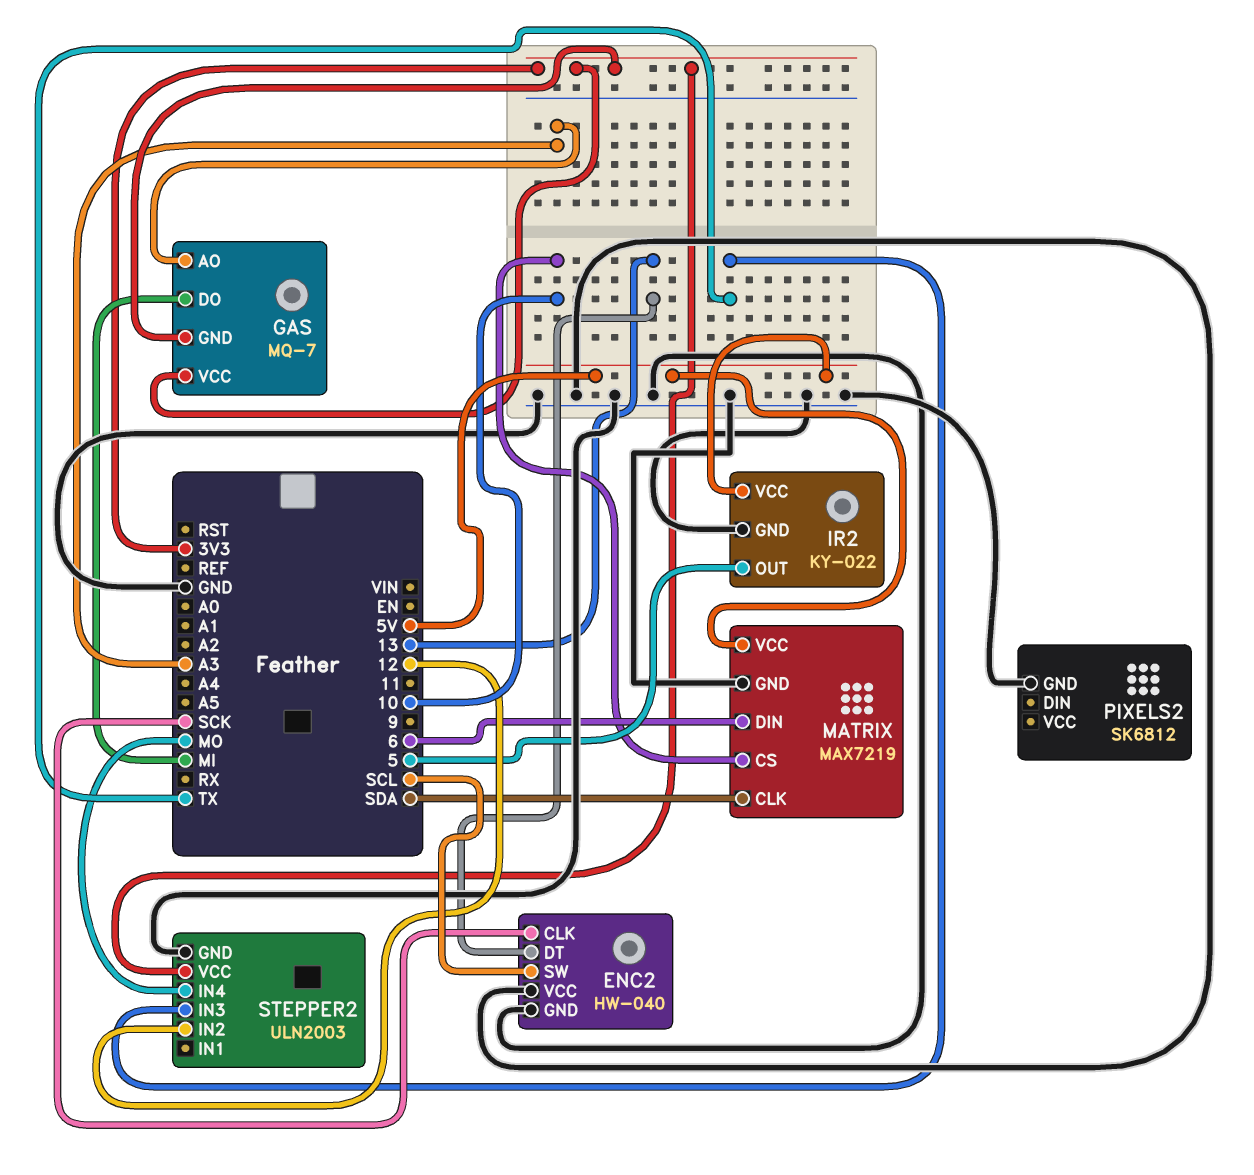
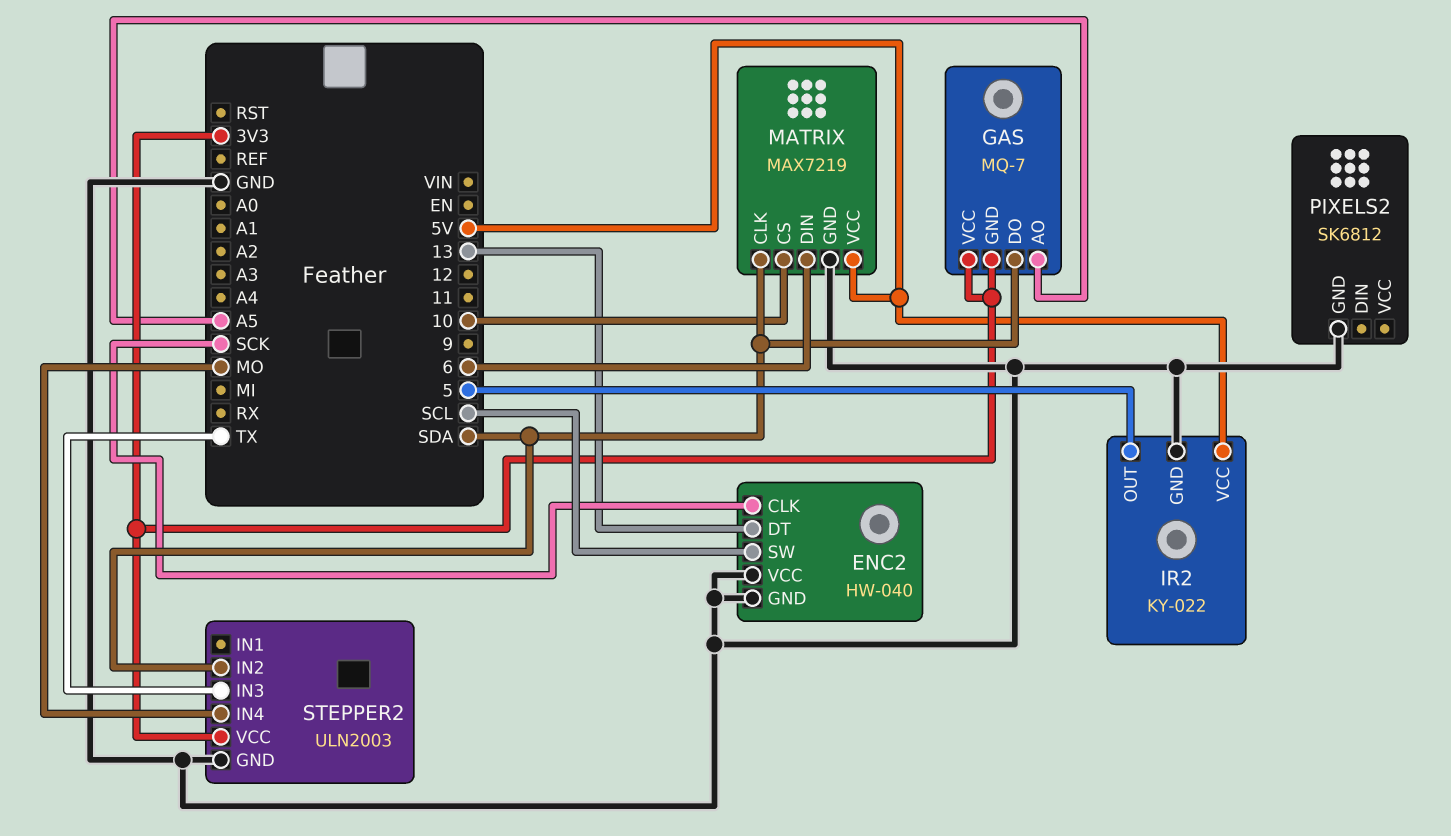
GAS pin AO: A3 -> A5
GAS pin DO: MI -> SDA
STEPPER2 pin IN2: 12 -> SDA

